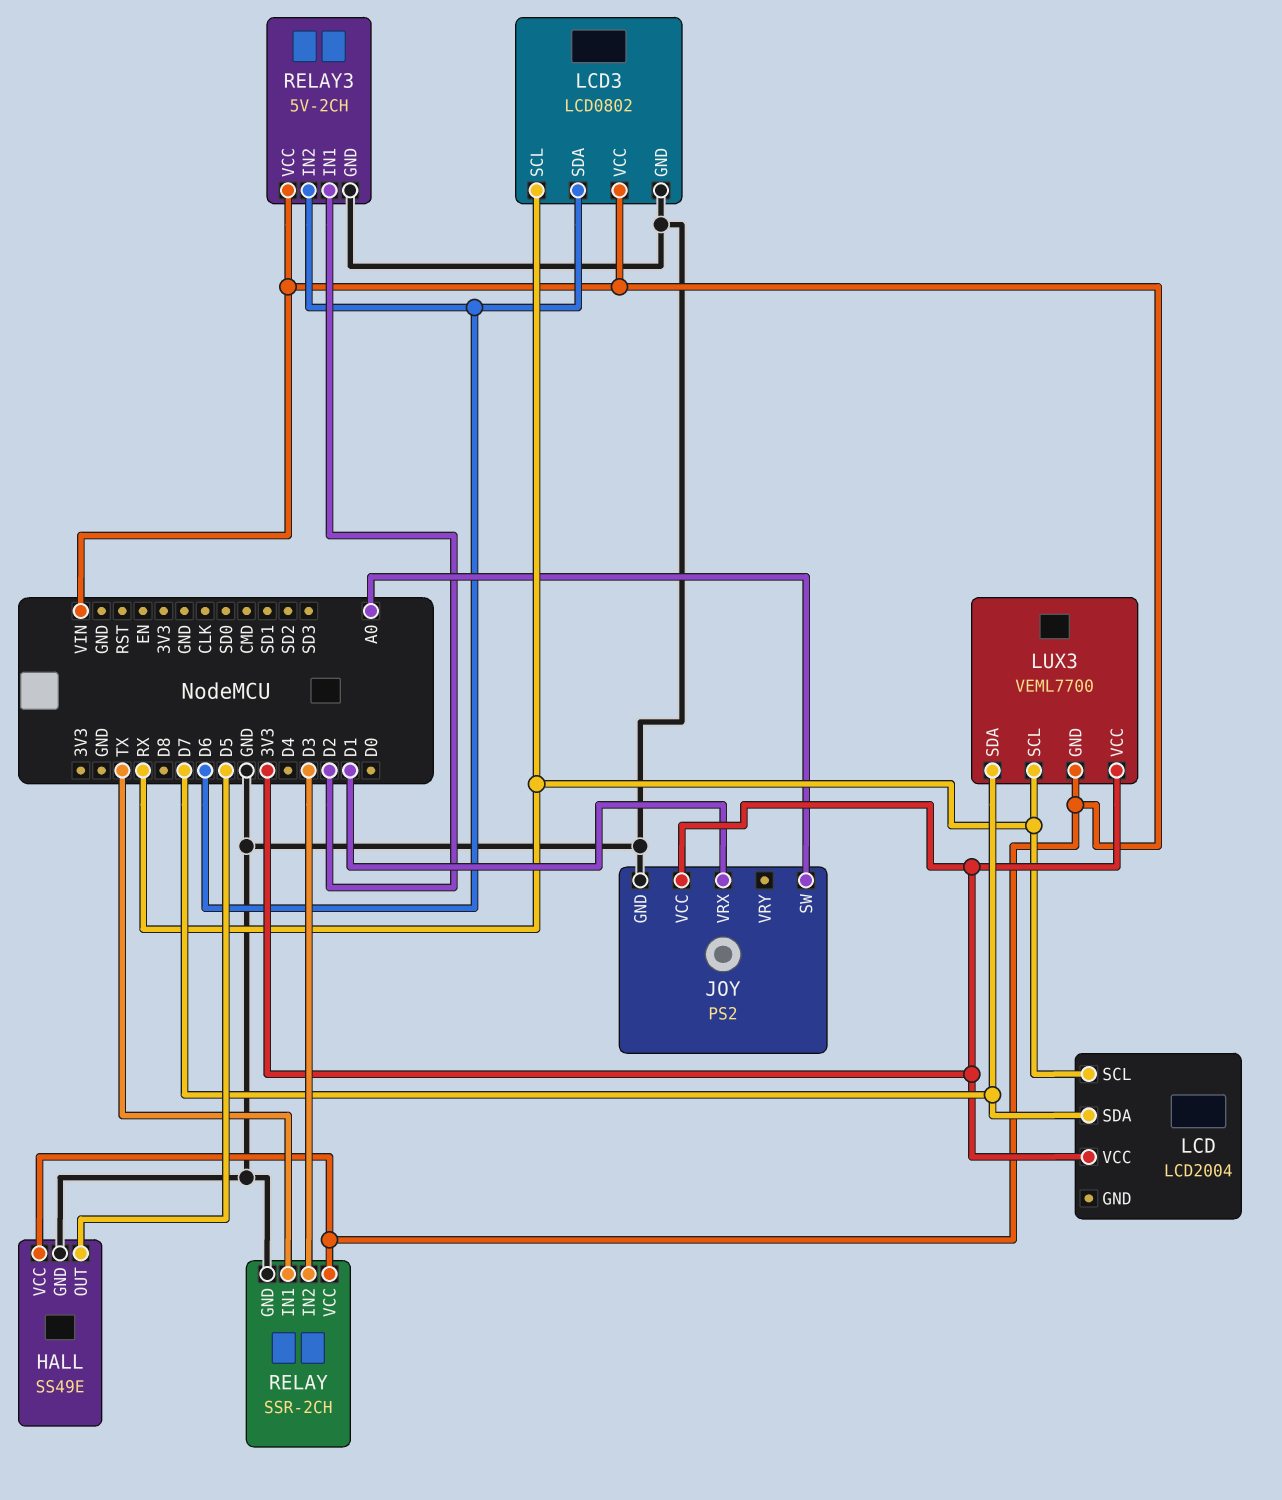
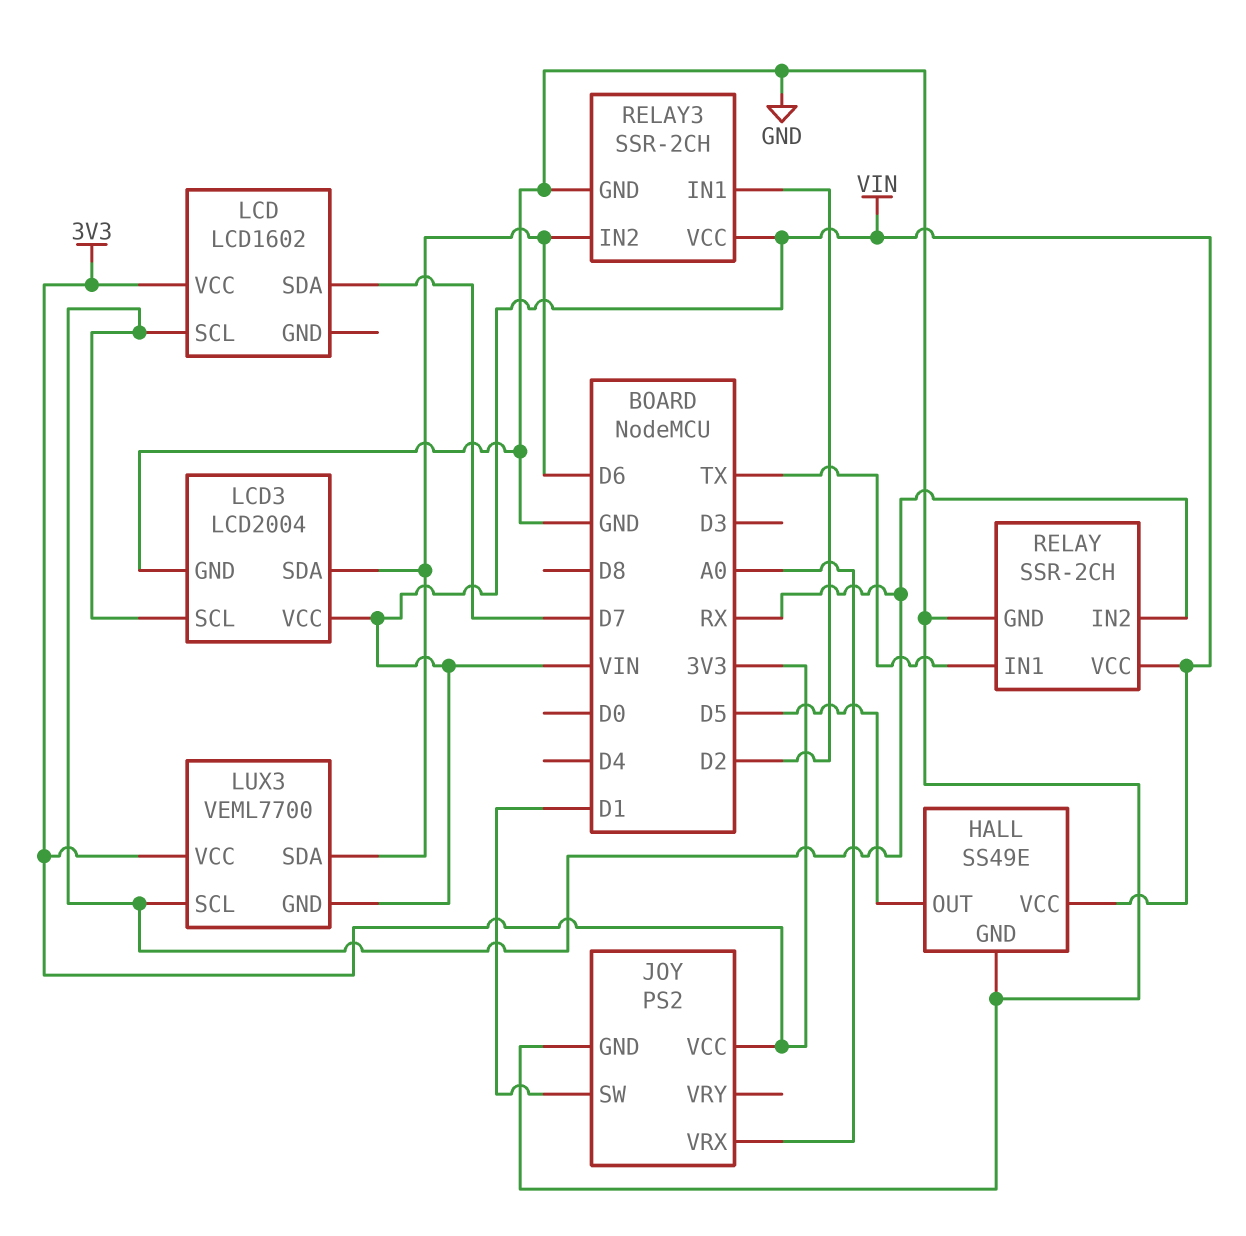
JOY pin SW: A0 -> D1
JOY pin VRX: D1 -> A0
LCD: LCD2004 -> LCD1602
LCD3: LCD0802 -> LCD2004
LUX3 pin SDA: D7 -> D6
RELAY pin IN2: D3 -> RX
RELAY3: 5V-2CH -> SSR-2CH

